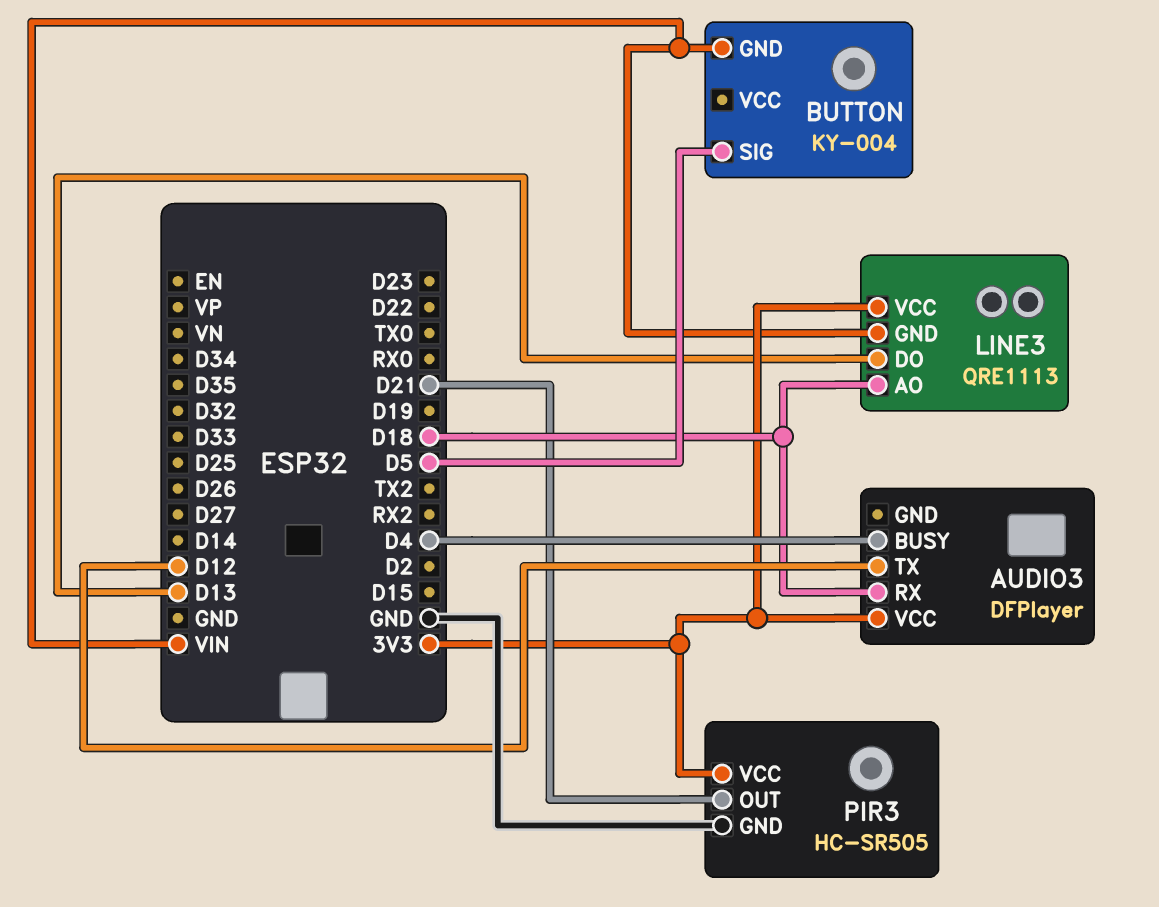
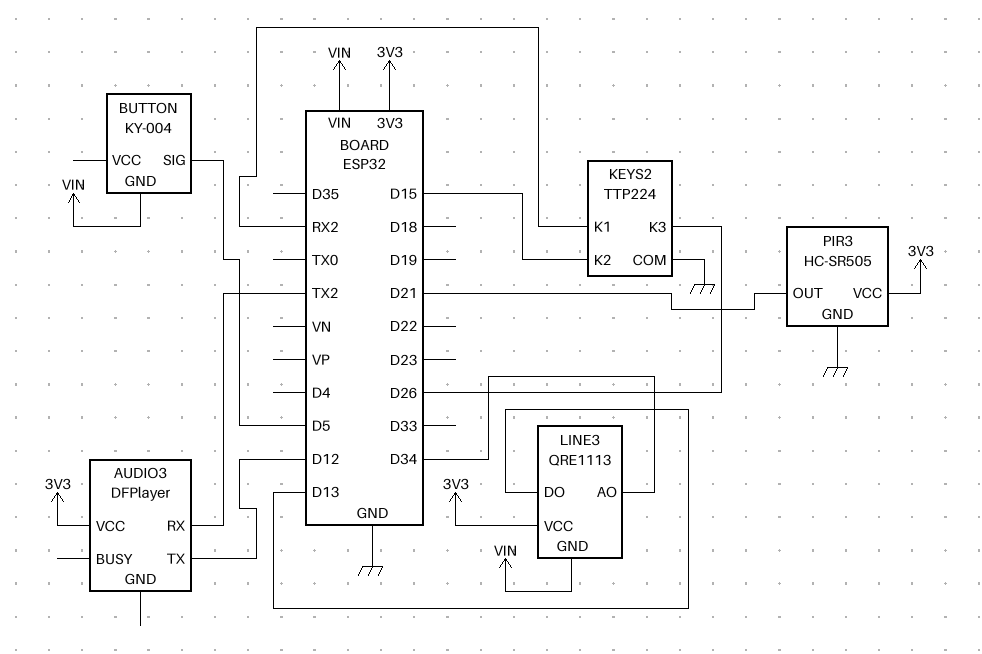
AUDIO3 pin BUSY: D4 -> none
AUDIO3 pin RX: D18 -> TX2
KEYS2: none -> TTP224
KEYS2 pin COM: none -> GND
KEYS2 pin K1: none -> RX2
KEYS2 pin K2: none -> D15
KEYS2 pin K3: none -> D26
LINE3 pin AO: D18 -> D34

